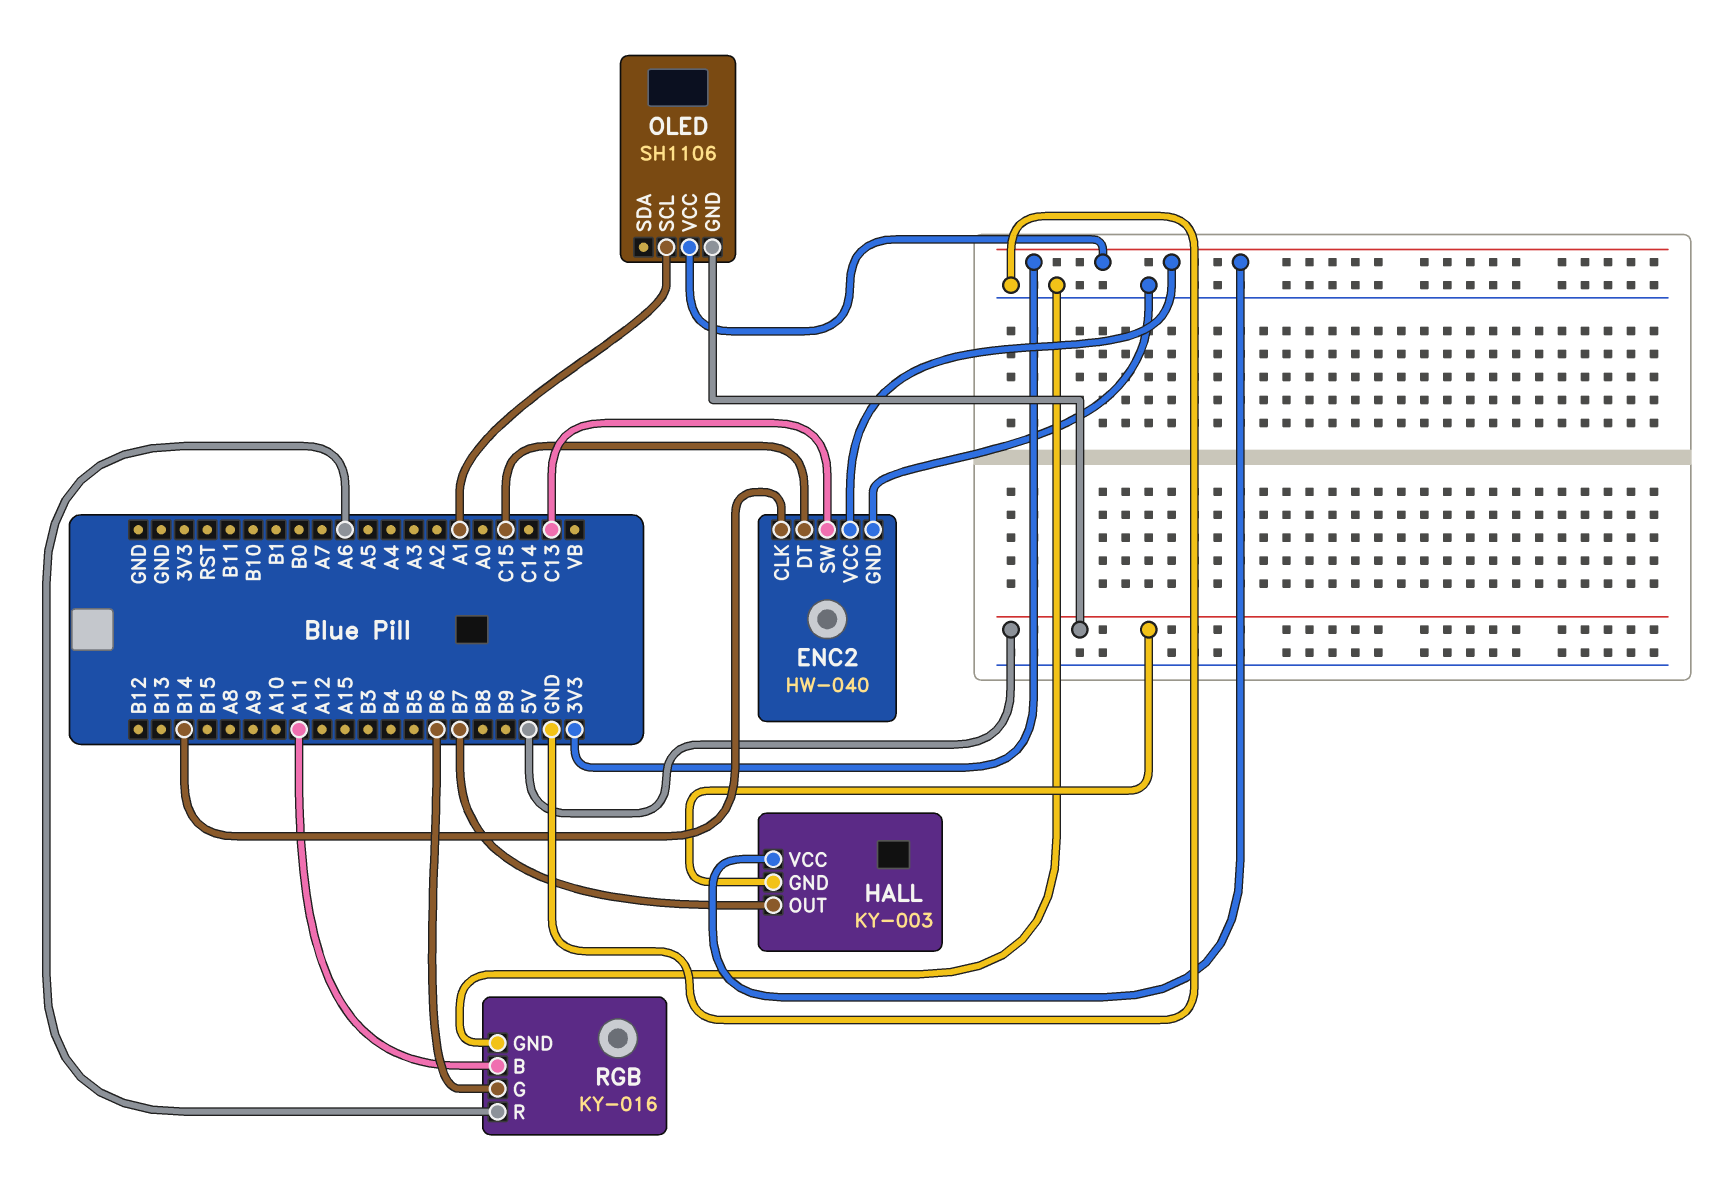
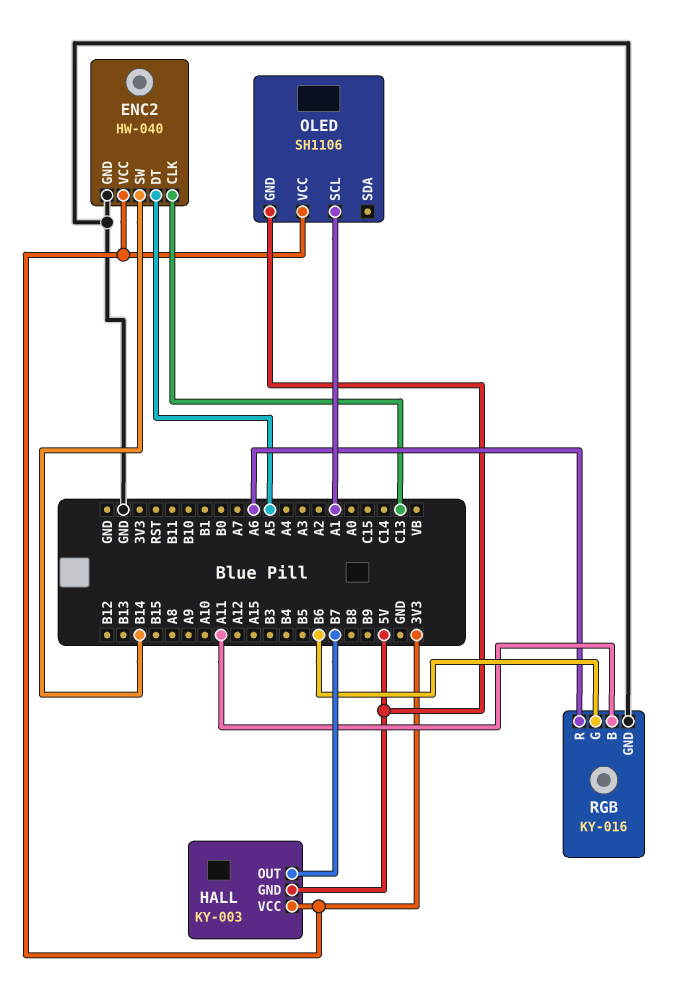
ENC2 pin CLK: B14 -> C13
ENC2 pin DT: C15 -> A5
ENC2 pin SW: C13 -> B14

